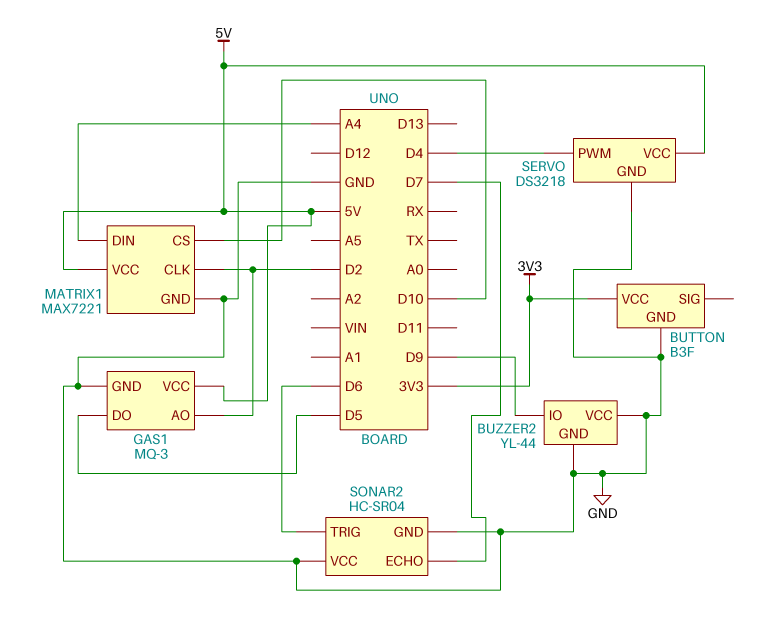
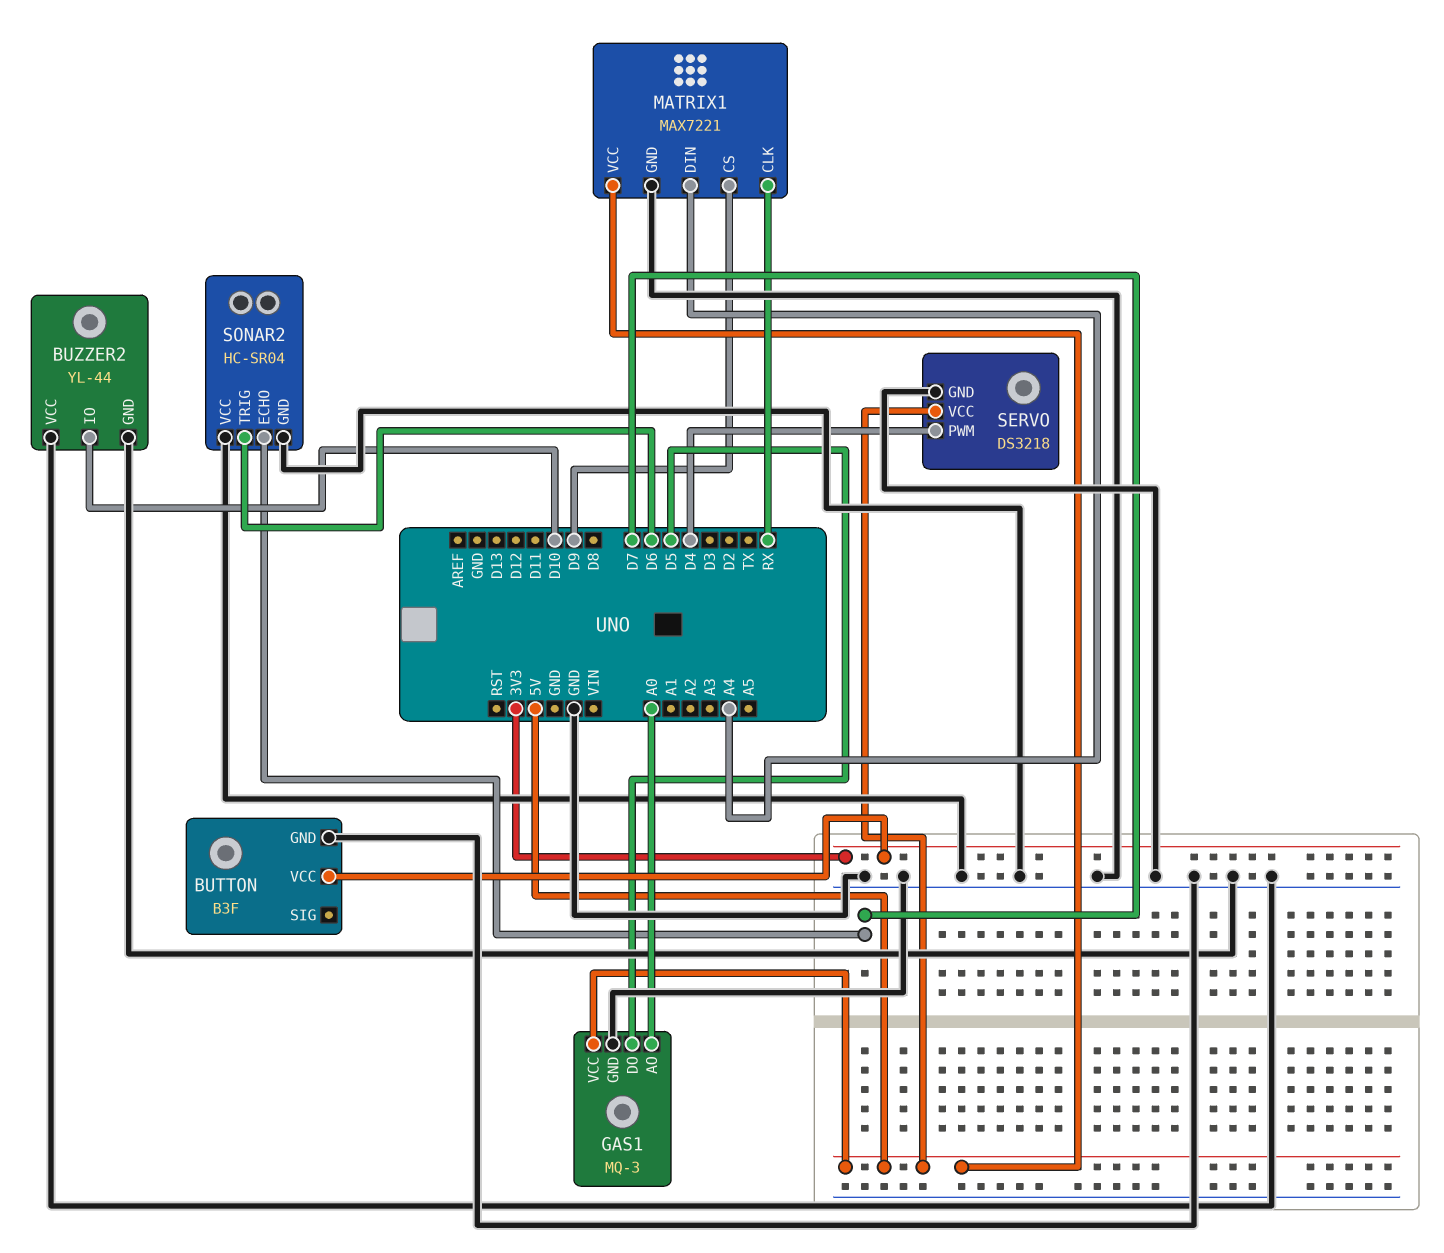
BUZZER2 pin IO: D9 -> D10
GAS1 pin AO: D2 -> A0
MATRIX1 pin CLK: D2 -> RX
MATRIX1 pin CS: D10 -> D9

